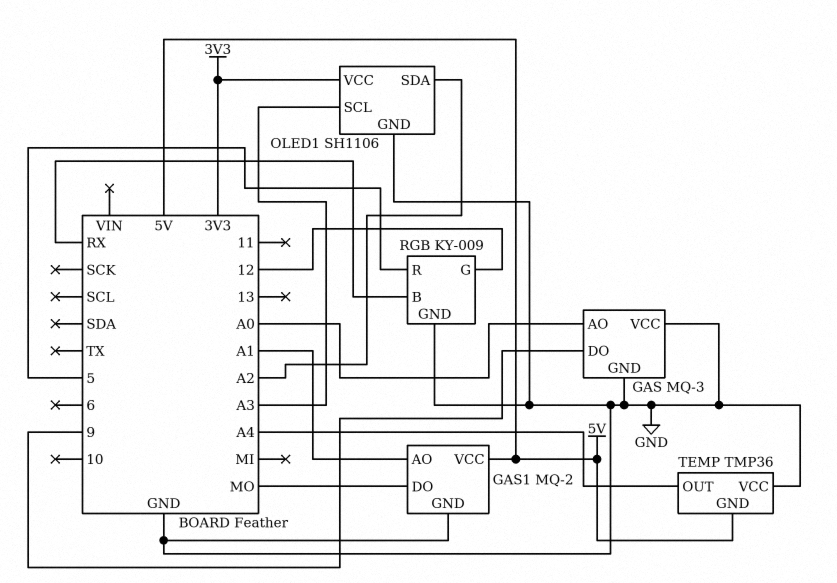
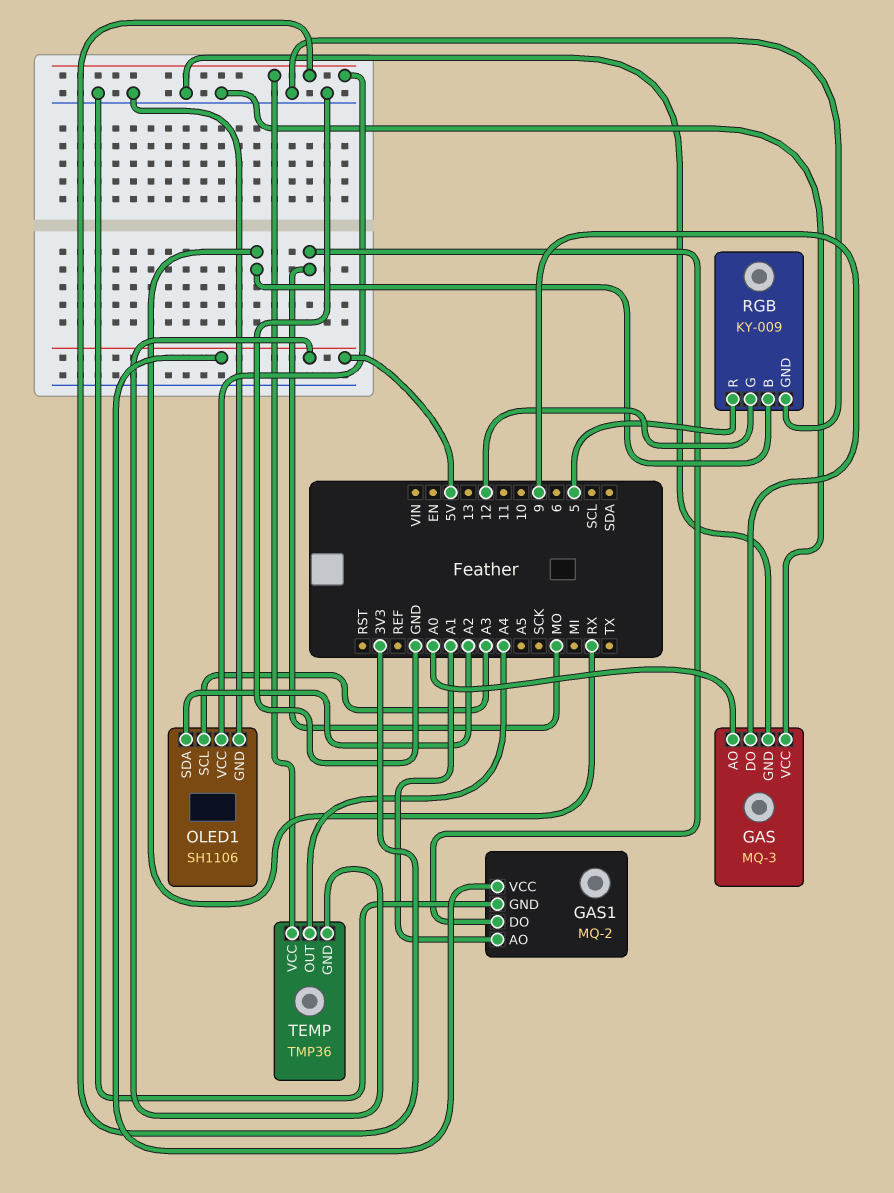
TEMP pin VCC: GND -> 3V3

